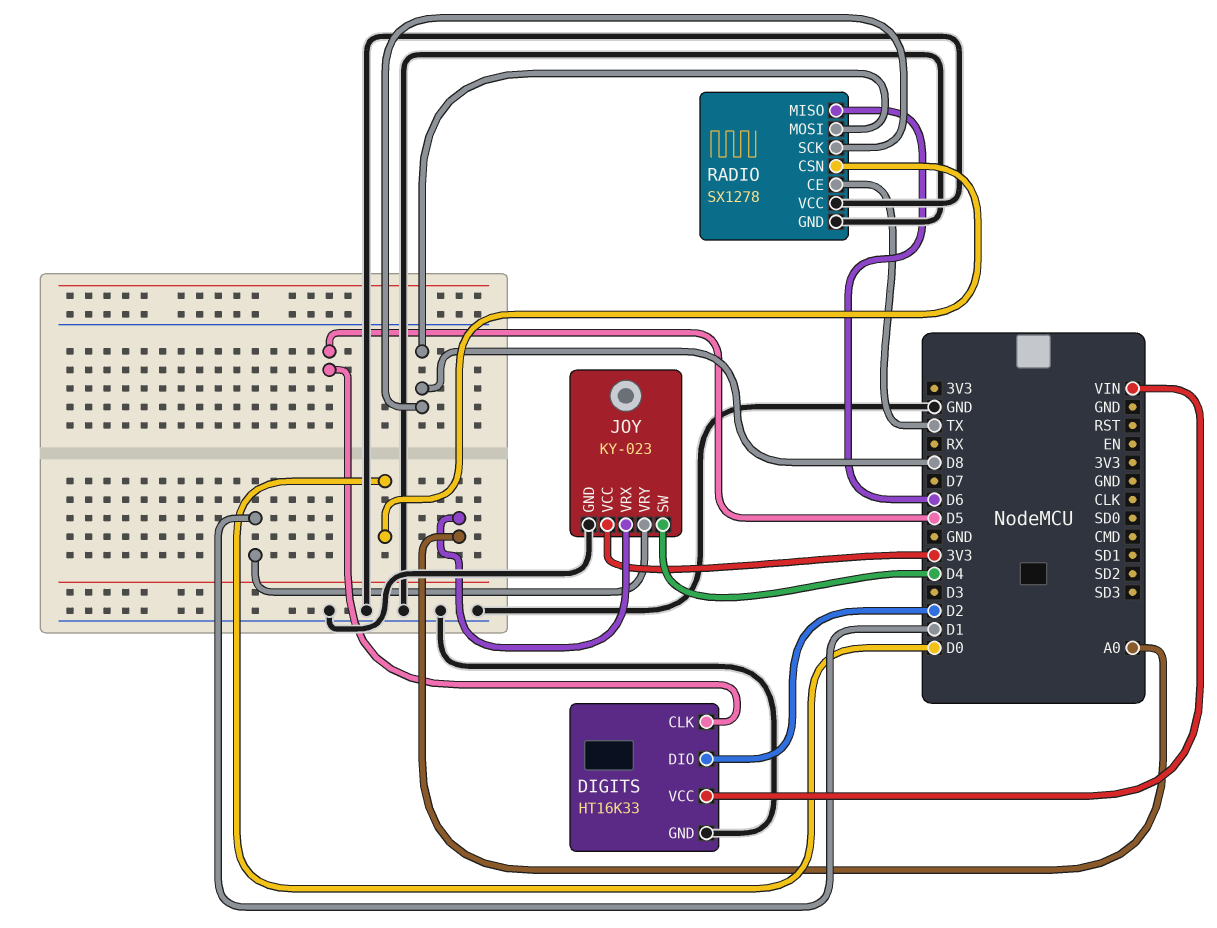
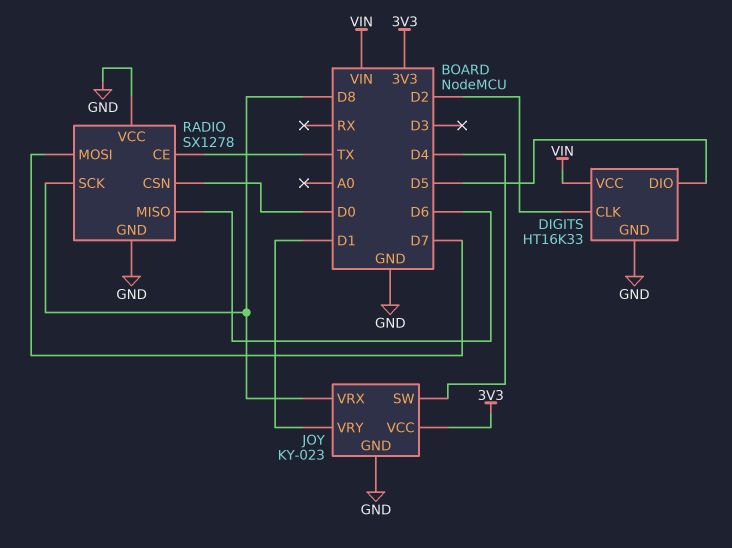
DIGITS pin CLK: D5 -> D2
DIGITS pin DIO: D2 -> D5
JOY pin VRX: A0 -> D8
RADIO pin MOSI: D8 -> D7

